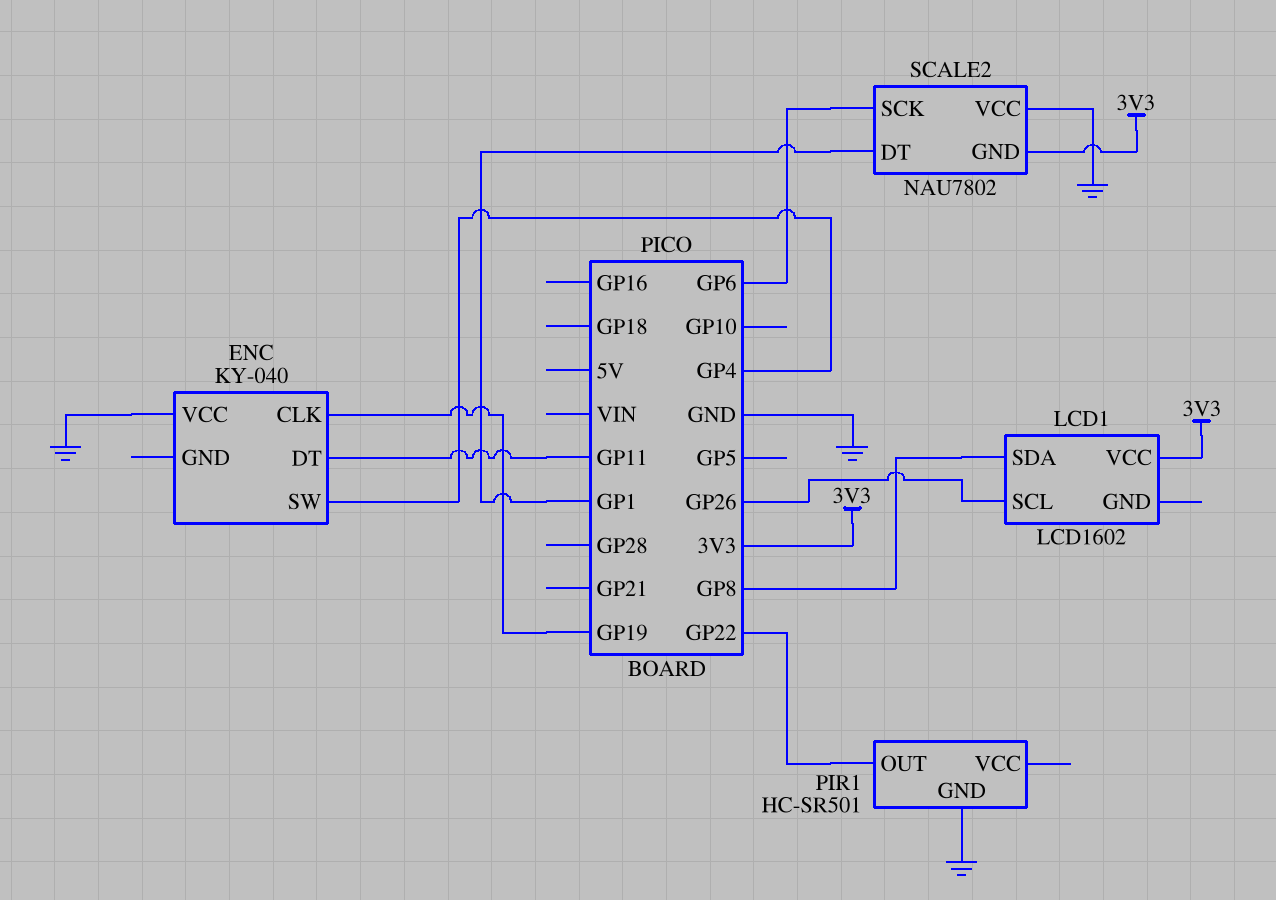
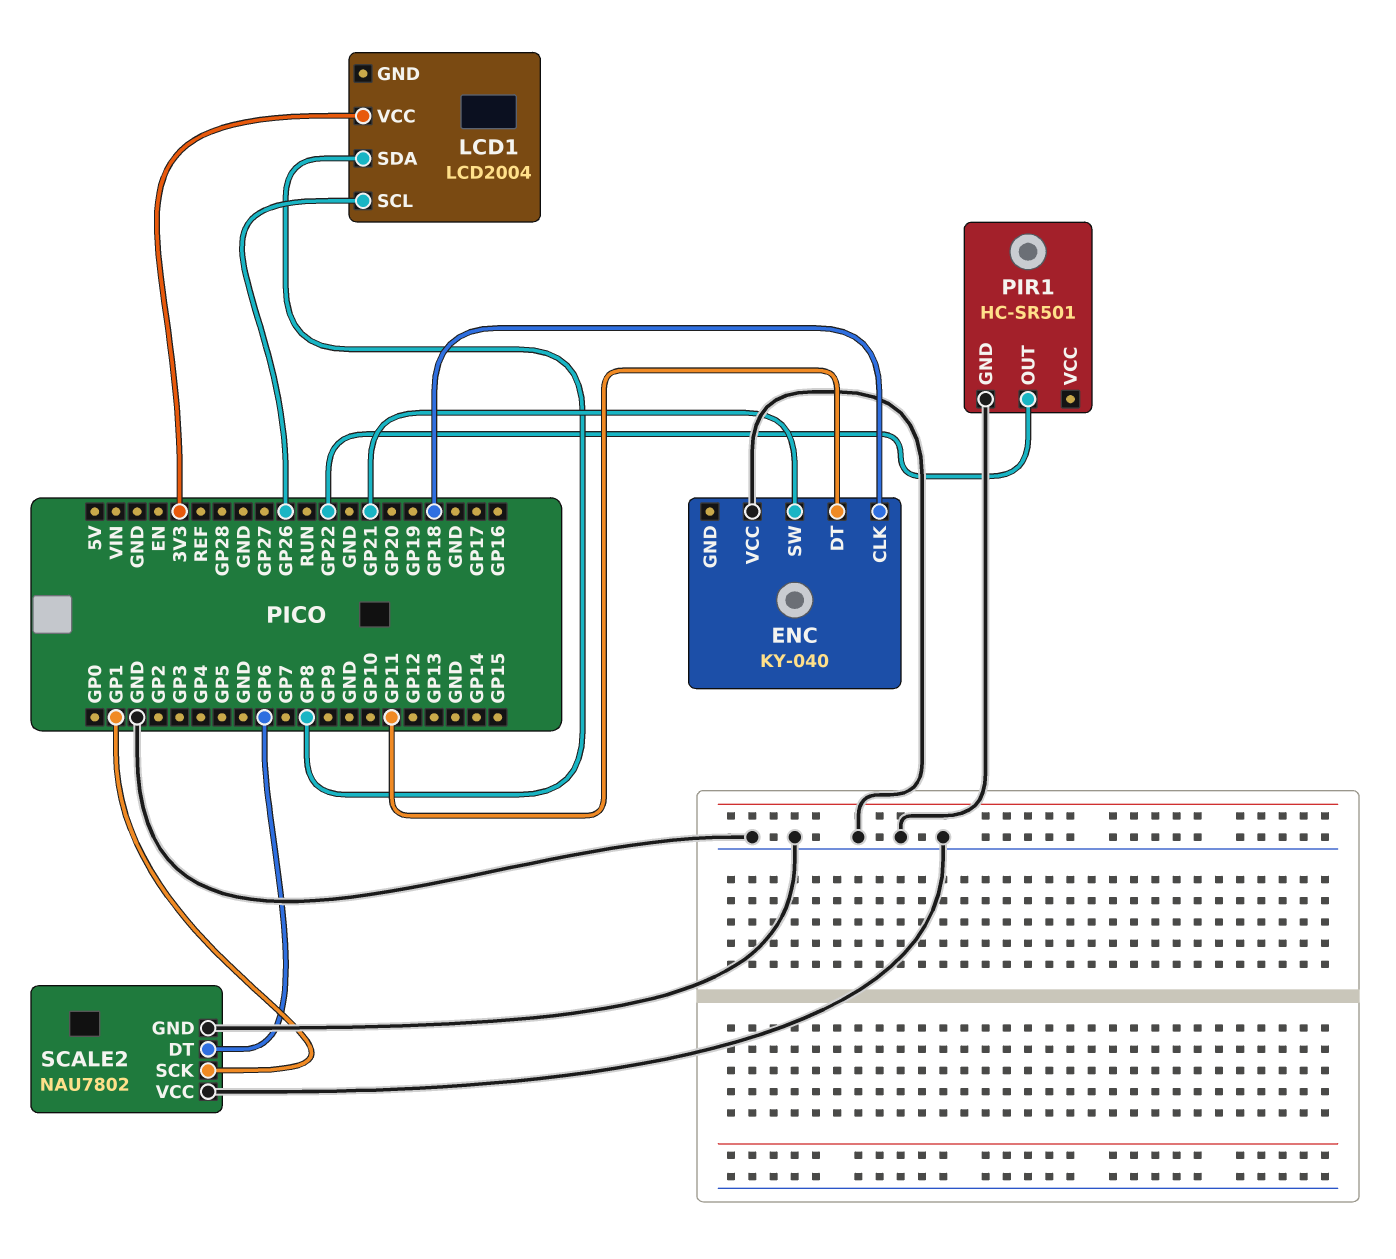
ENC pin CLK: GP19 -> GP18
ENC pin SW: GP4 -> GP21
LCD1: LCD1602 -> LCD2004
SCALE2 pin DT: GP1 -> GP6
SCALE2 pin GND: 3V3 -> GND
SCALE2 pin SCK: GP6 -> GP1

